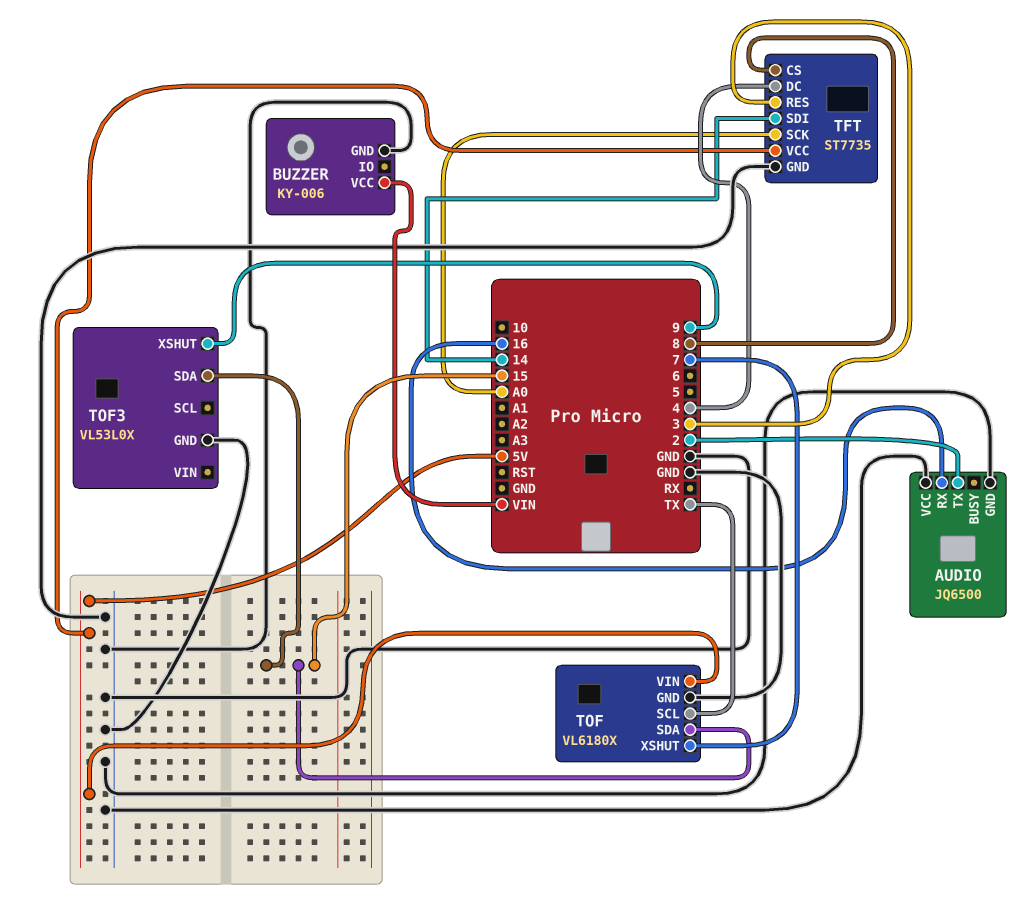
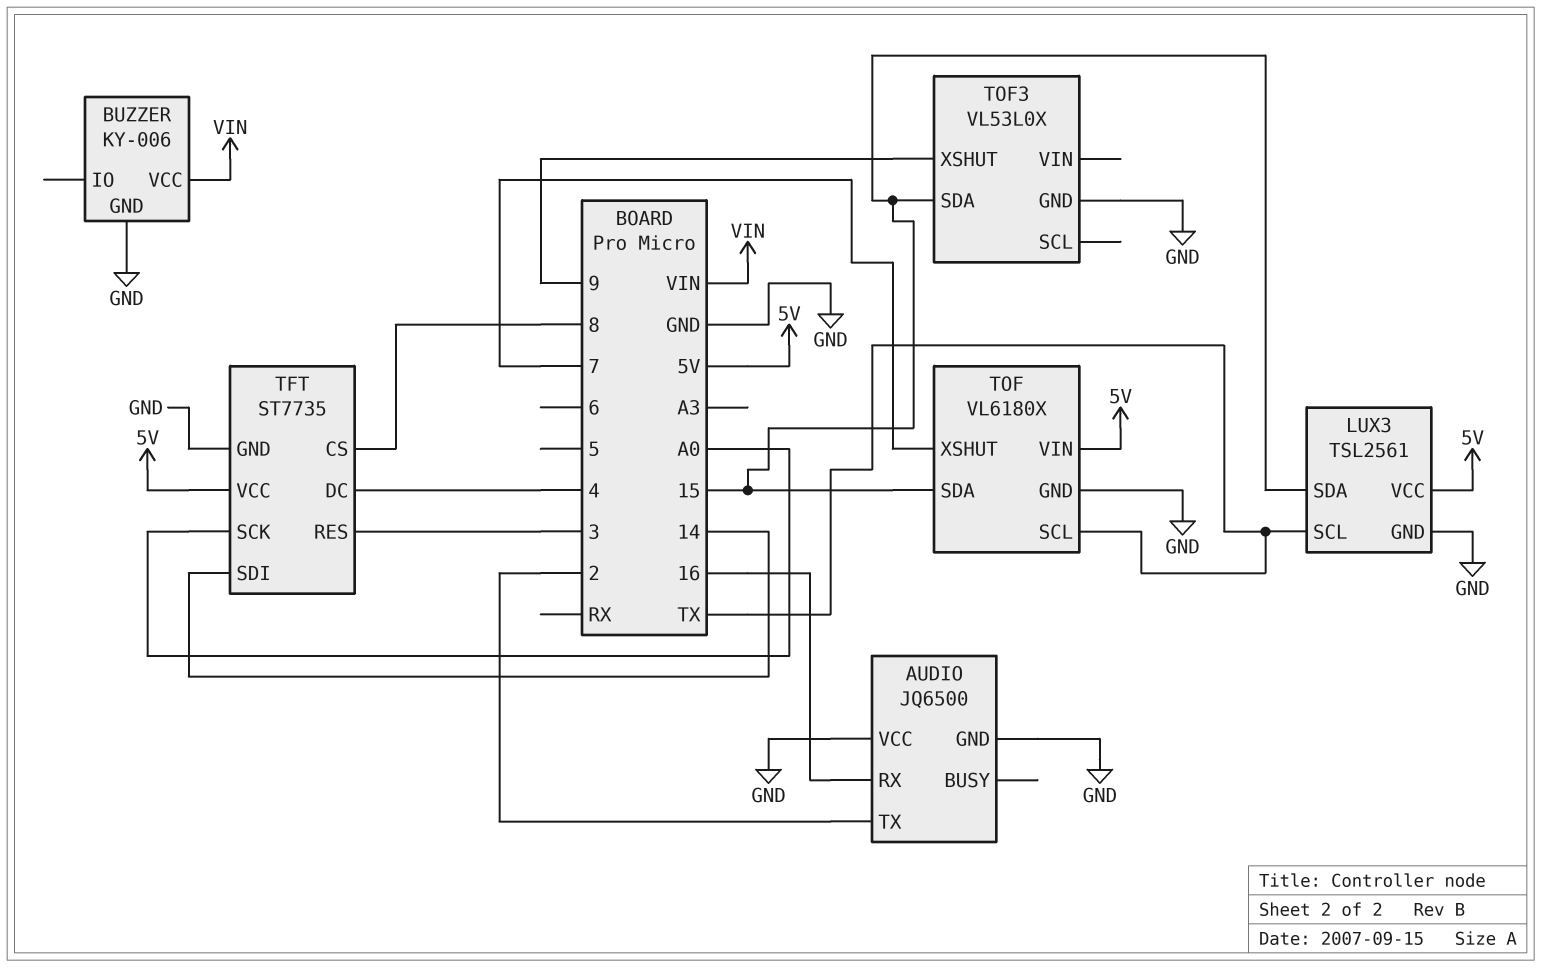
LUX3: none -> TSL2561
LUX3 pin GND: none -> GND
LUX3 pin SCL: none -> TX
LUX3 pin SDA: none -> 15
LUX3 pin VCC: none -> 5V

